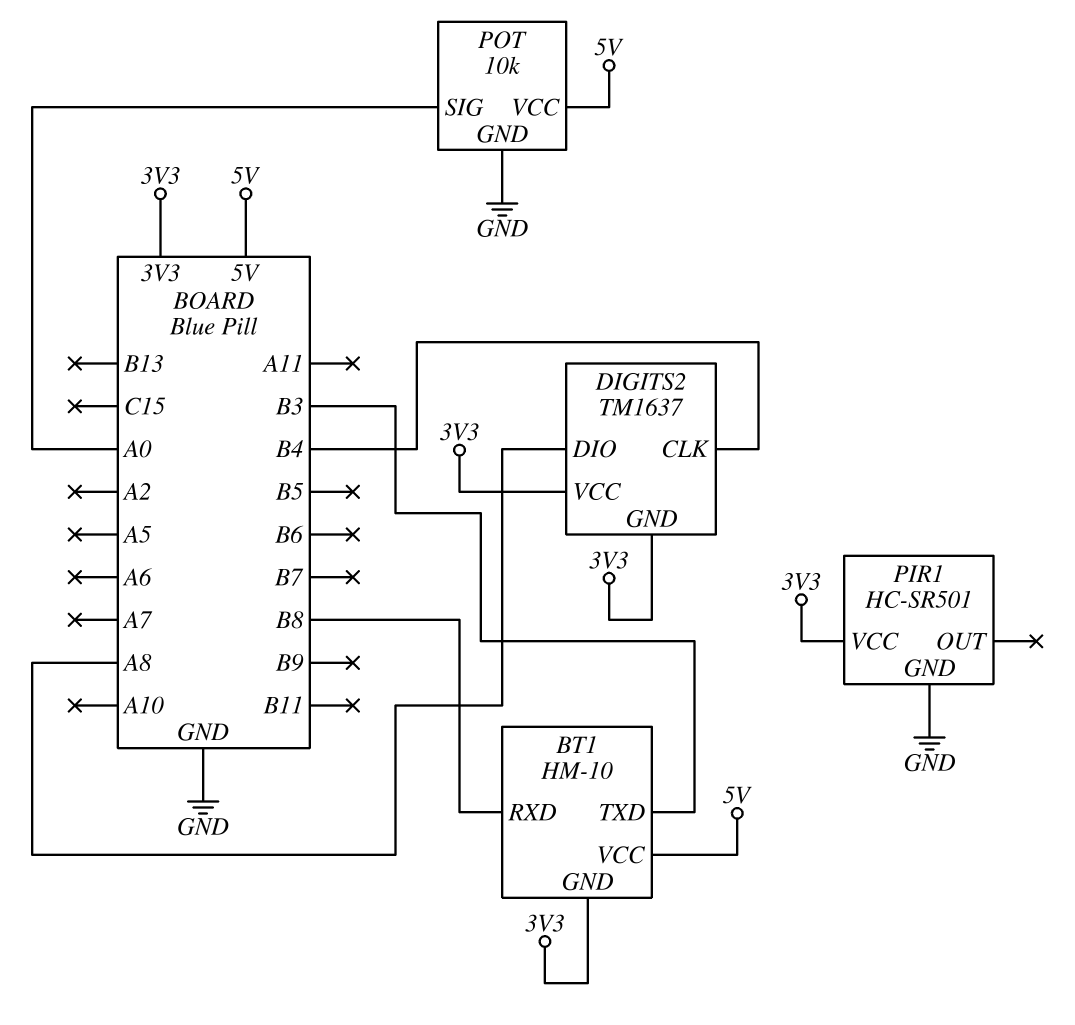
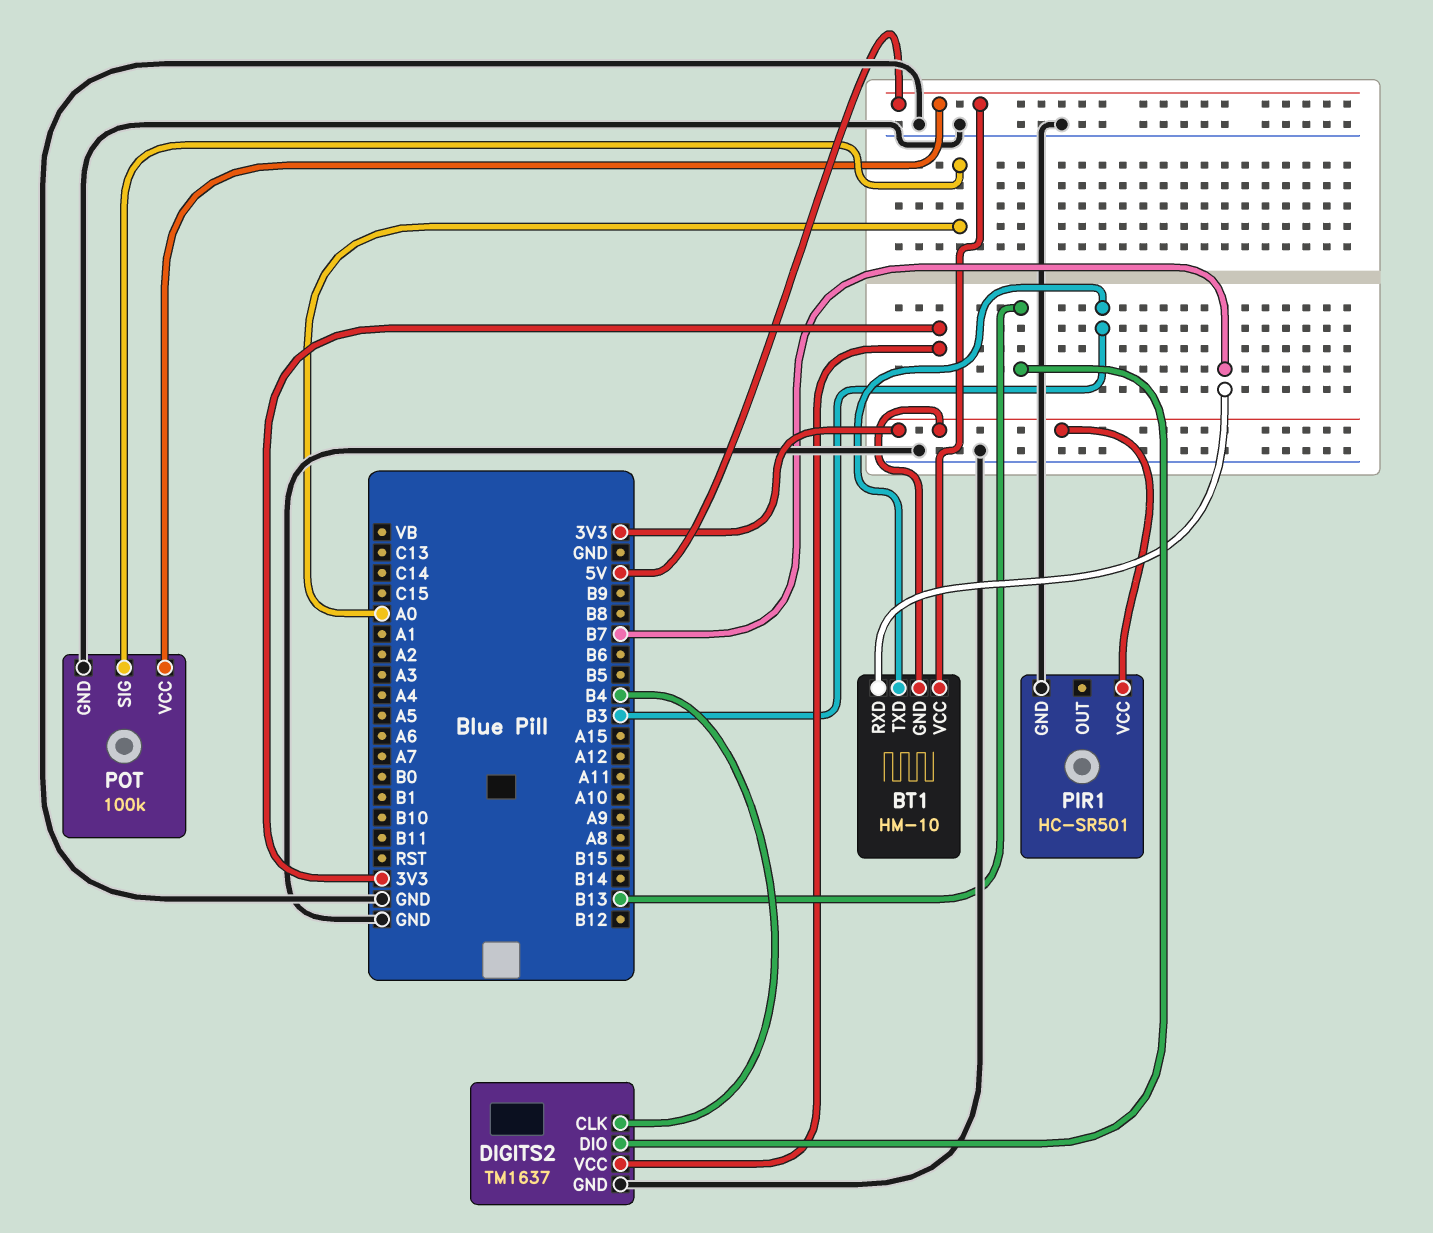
BT1 pin RXD: B8 -> B7
DIGITS2 pin DIO: A8 -> B13
DIGITS2 pin GND: 3V3 -> GND
POT: 10k -> 100k

